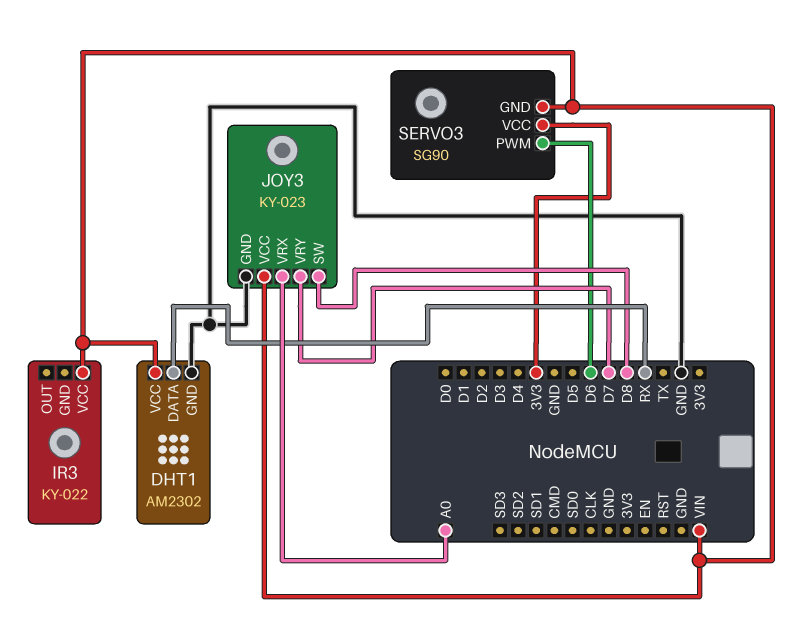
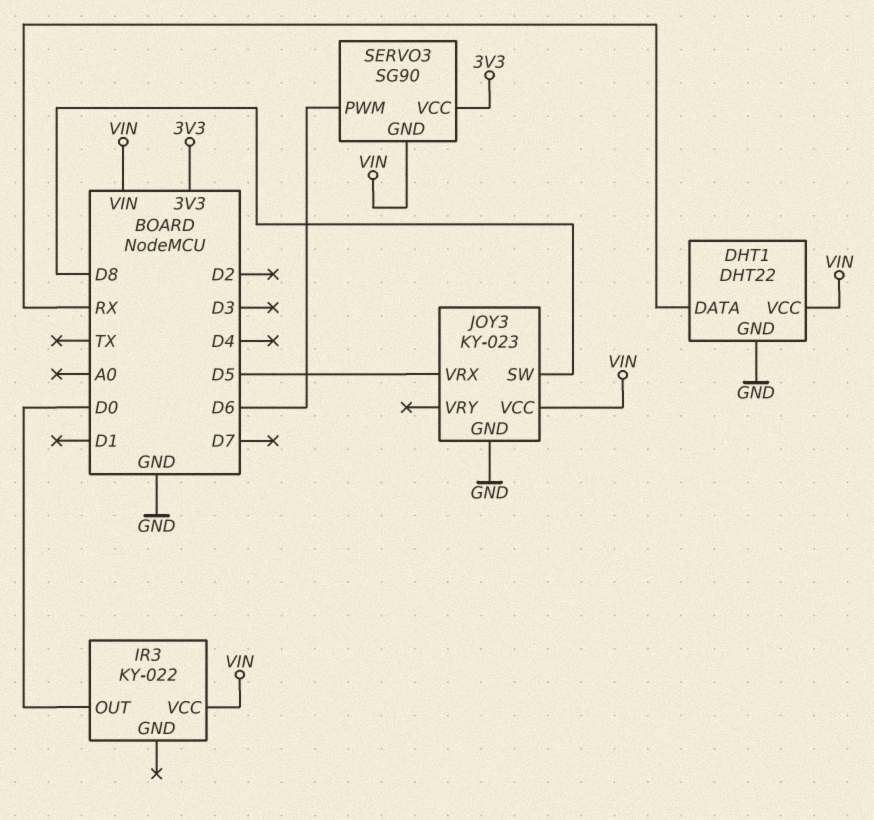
DHT1: AM2302 -> DHT22
IR3 pin OUT: none -> D0
JOY3 pin VRX: A0 -> D5
JOY3 pin VRY: D7 -> none

